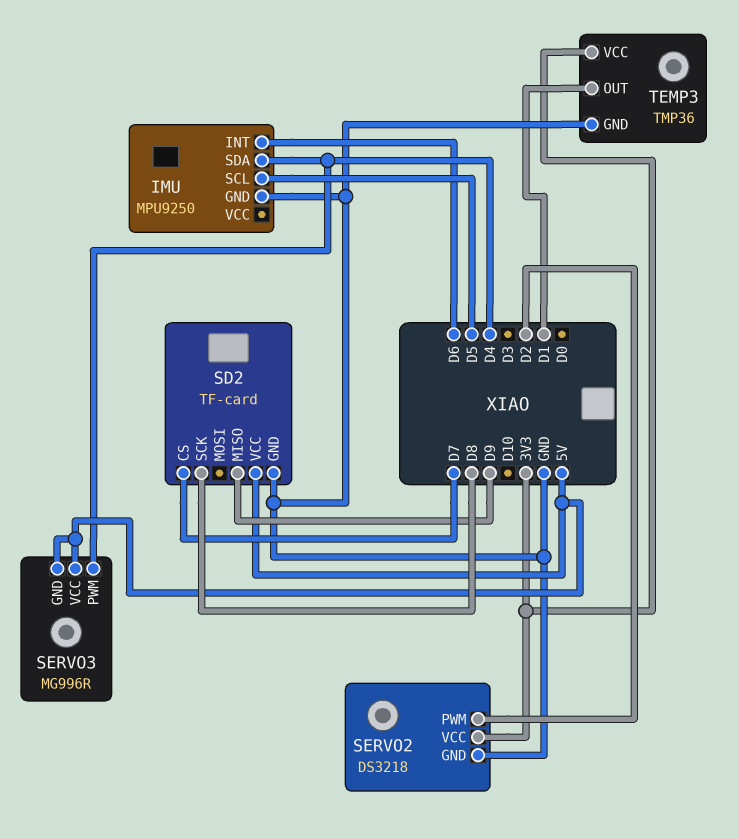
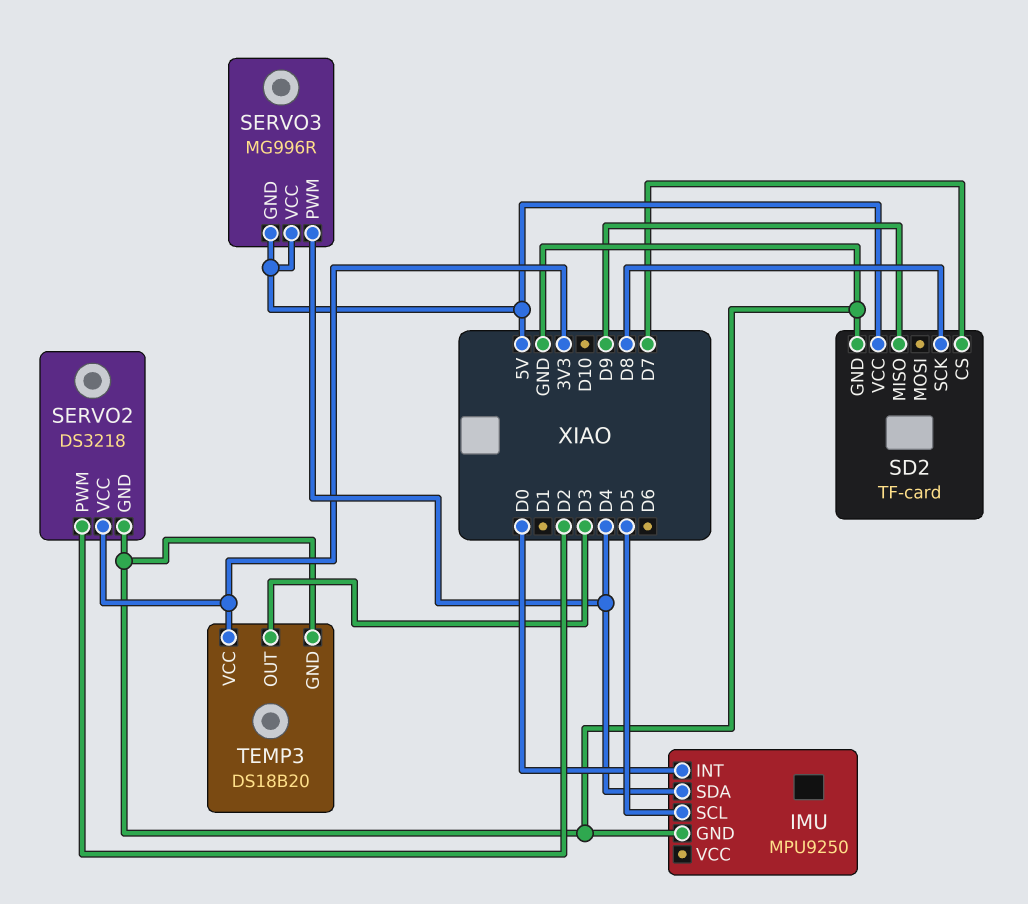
IMU pin INT: D6 -> D0
TEMP3: TMP36 -> DS18B20
TEMP3 pin OUT: D1 -> D3

